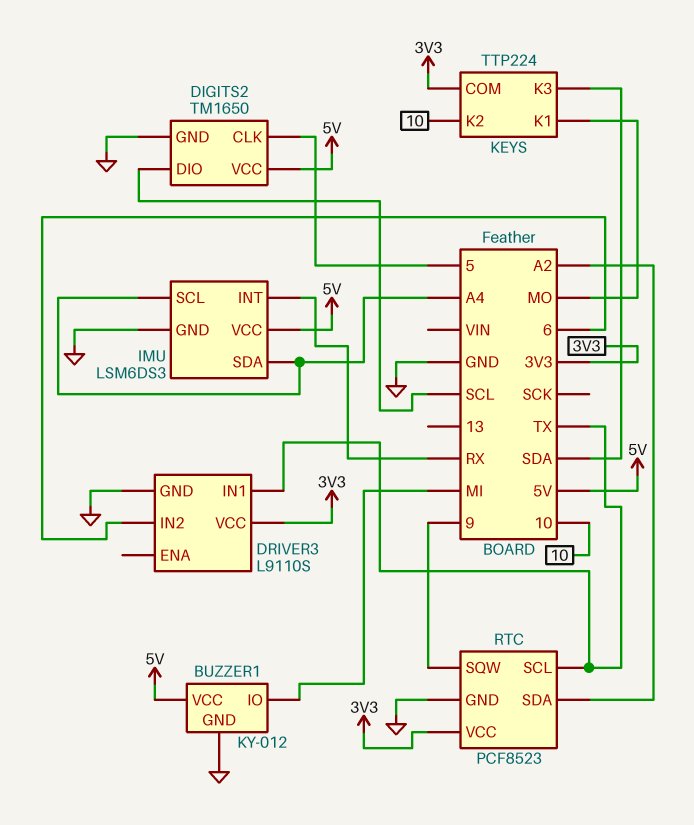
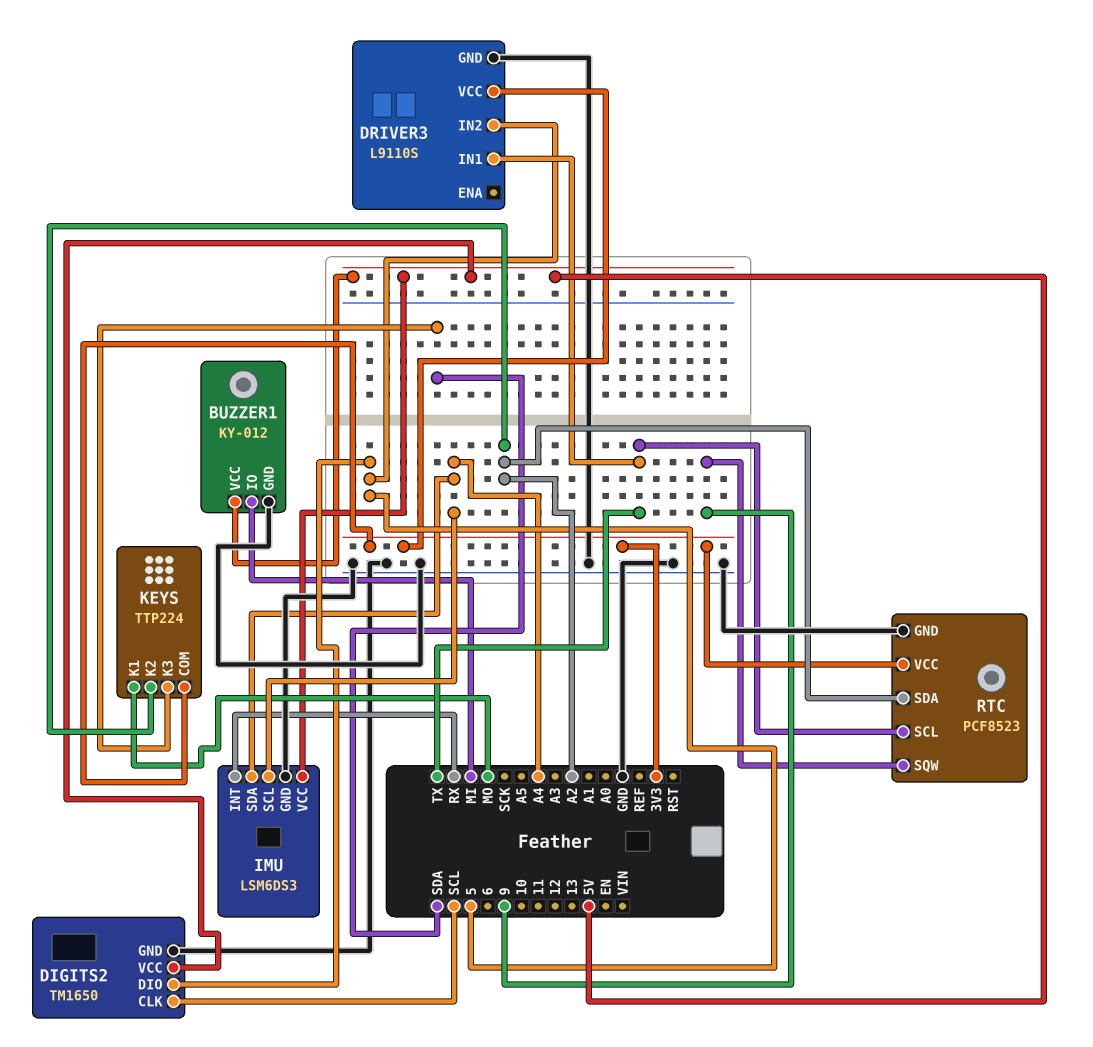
DIGITS2 pin CLK: 5 -> SCL
DIGITS2 pin DIO: SCL -> 5
DRIVER3 pin IN2: 6 -> 5
KEYS pin K2: 10 -> A2

